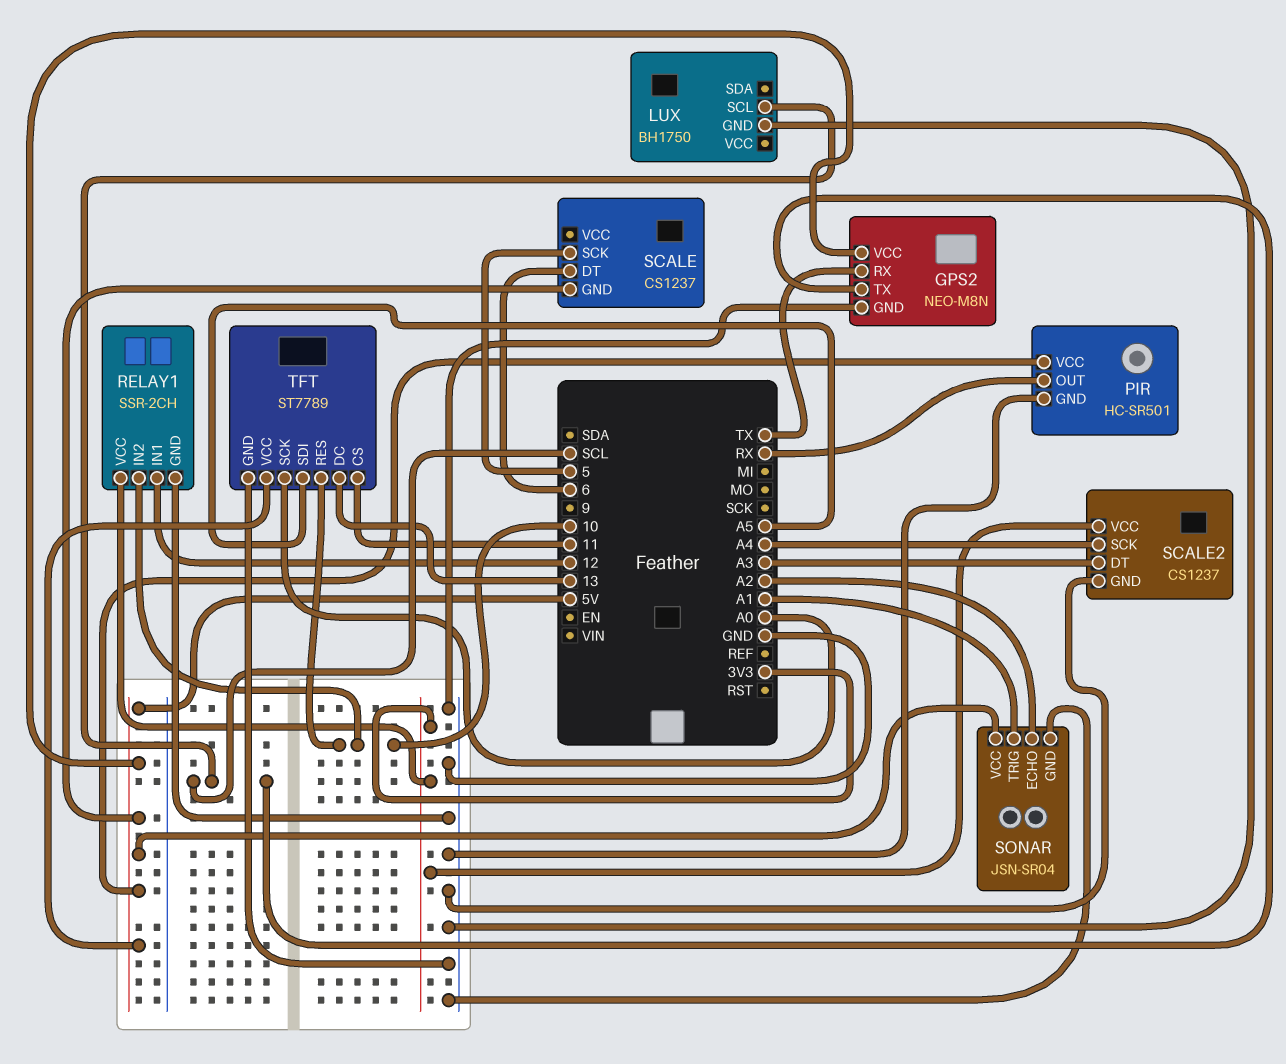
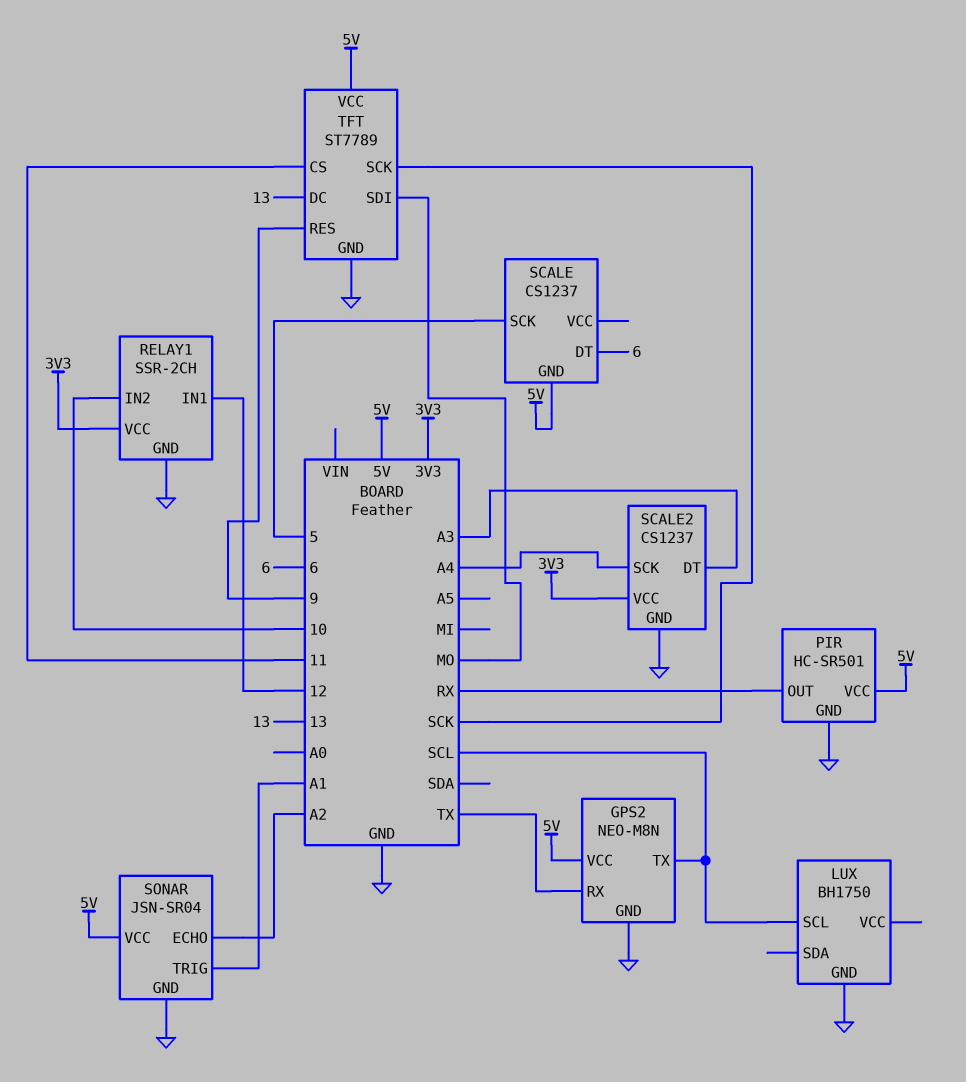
TFT pin RES: 10 -> 9
TFT pin SCK: A0 -> SCK
TFT pin SDI: A5 -> MO

